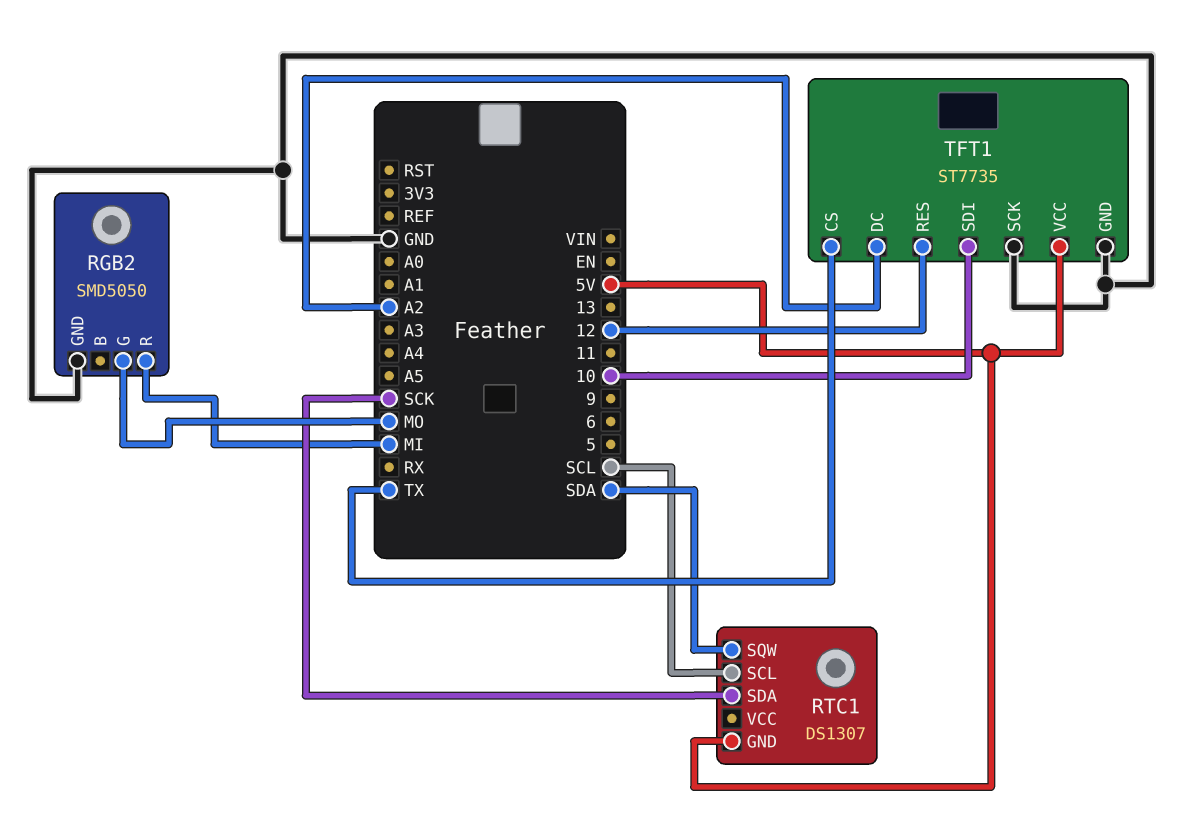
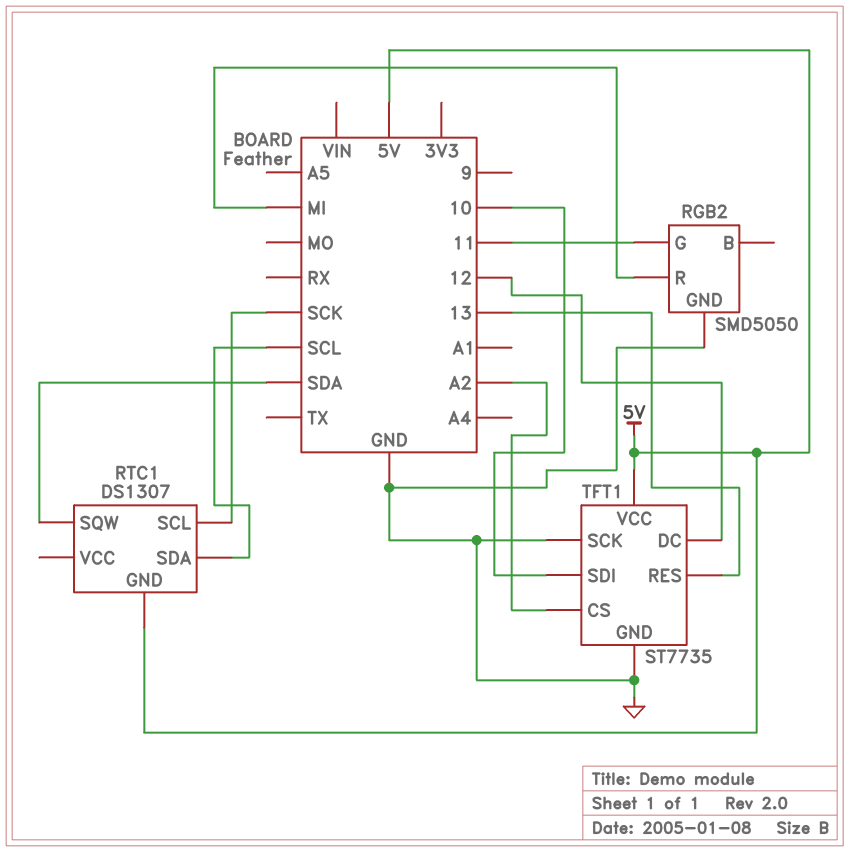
RGB2 pin G: MO -> 11
RTC1 pin SCL: SCL -> SCK
RTC1 pin SDA: SCK -> SCL
TFT1 pin CS: TX -> A2
TFT1 pin DC: A2 -> 12
TFT1 pin RES: 12 -> 13

